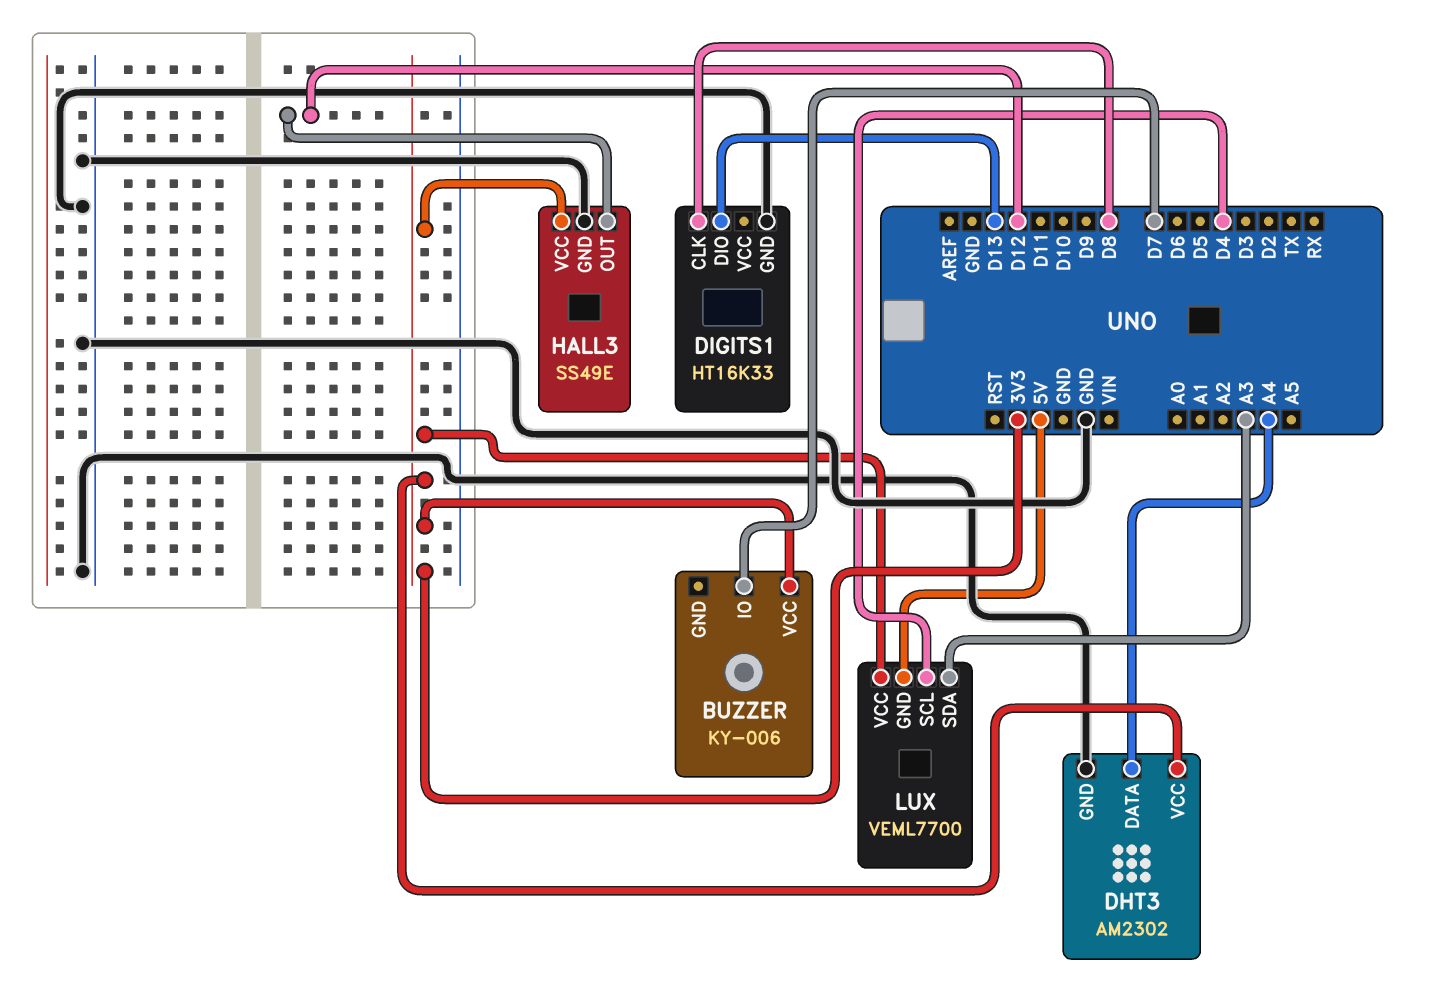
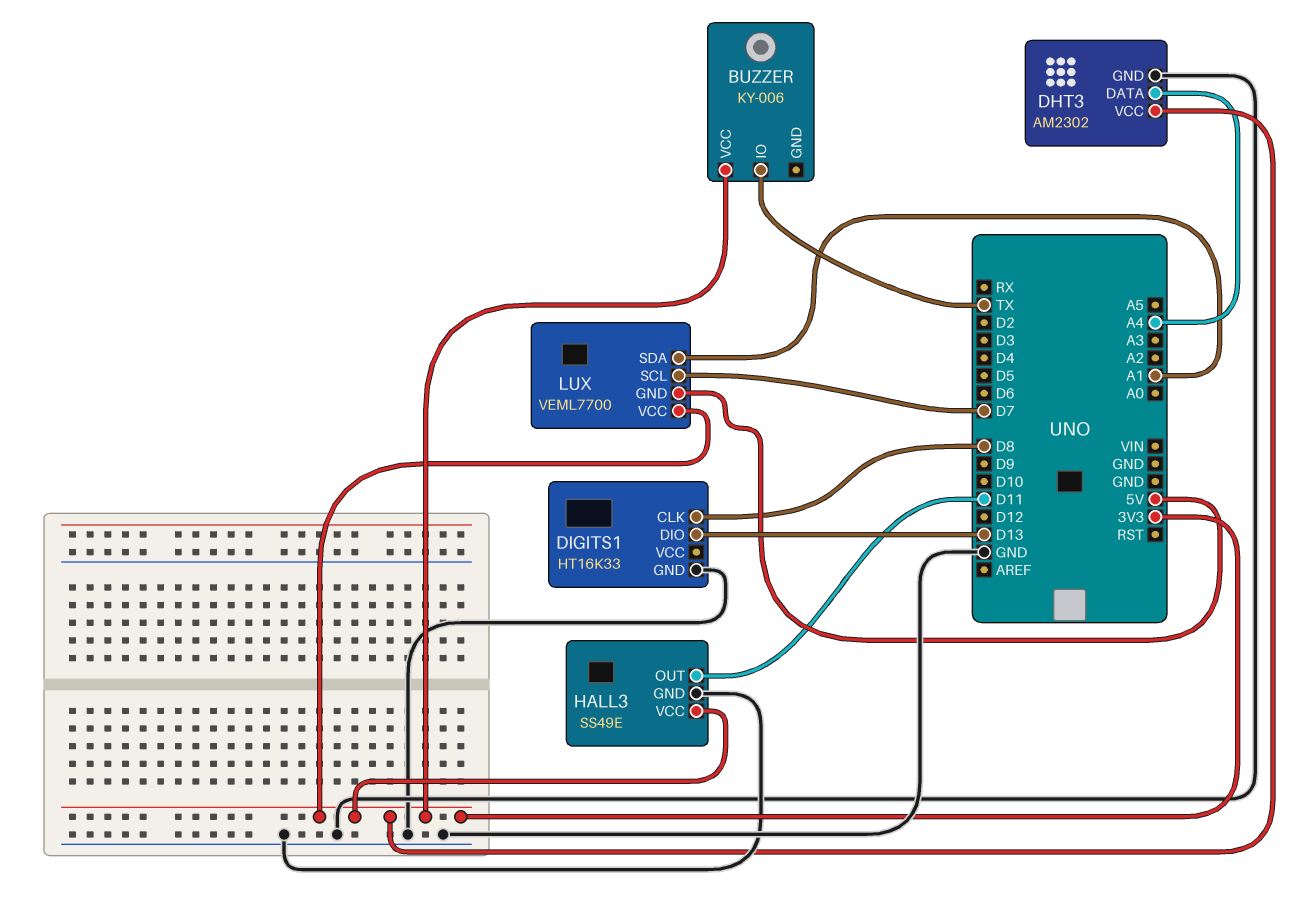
BUZZER pin IO: D7 -> TX
HALL3 pin OUT: D12 -> D11
LUX pin SCL: D4 -> D7
LUX pin SDA: A3 -> A1

